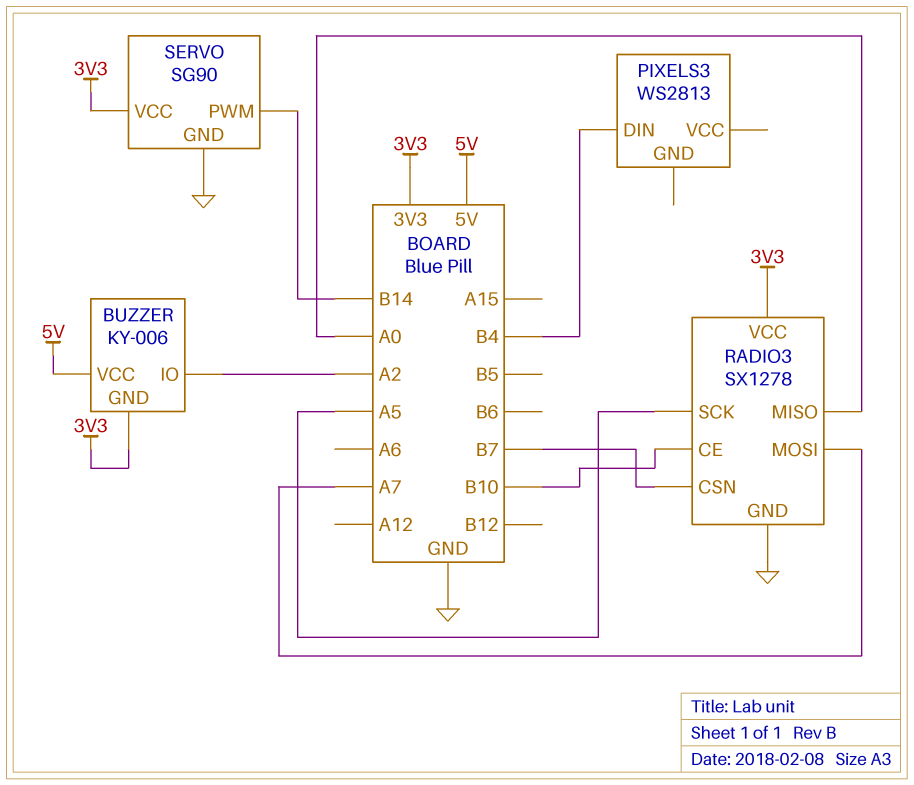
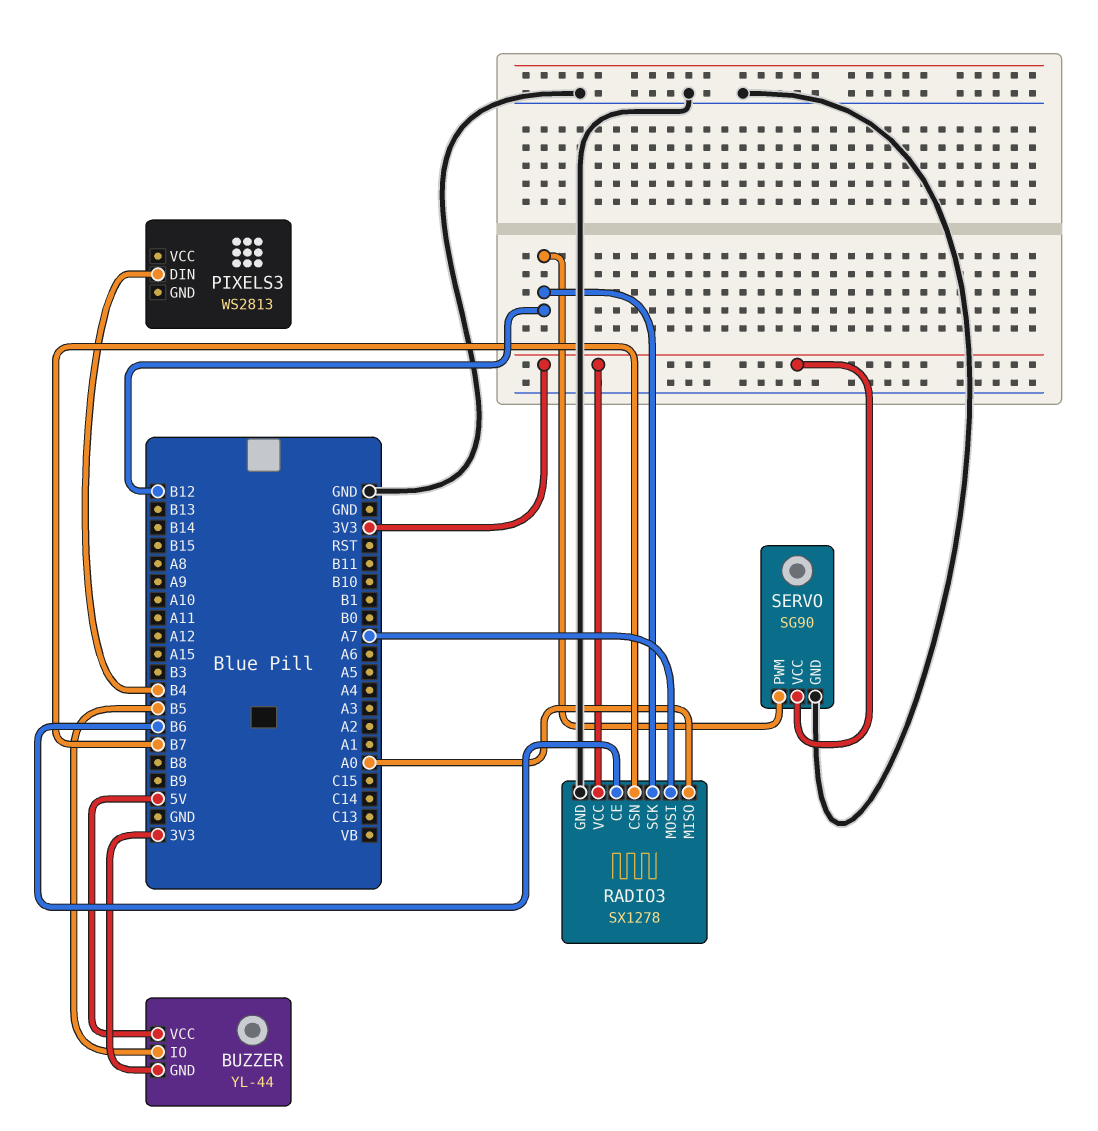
BUZZER: KY-006 -> YL-44
BUZZER pin IO: A2 -> B5
RADIO3 pin CE: B10 -> B6
RADIO3 pin SCK: A5 -> B12
SERVO pin PWM: B14 -> B12

